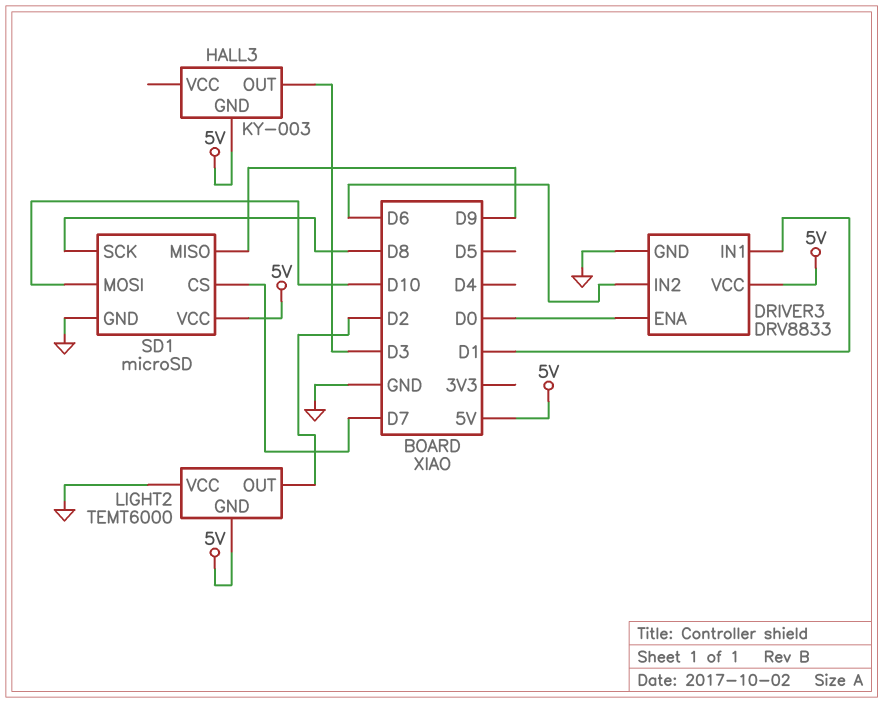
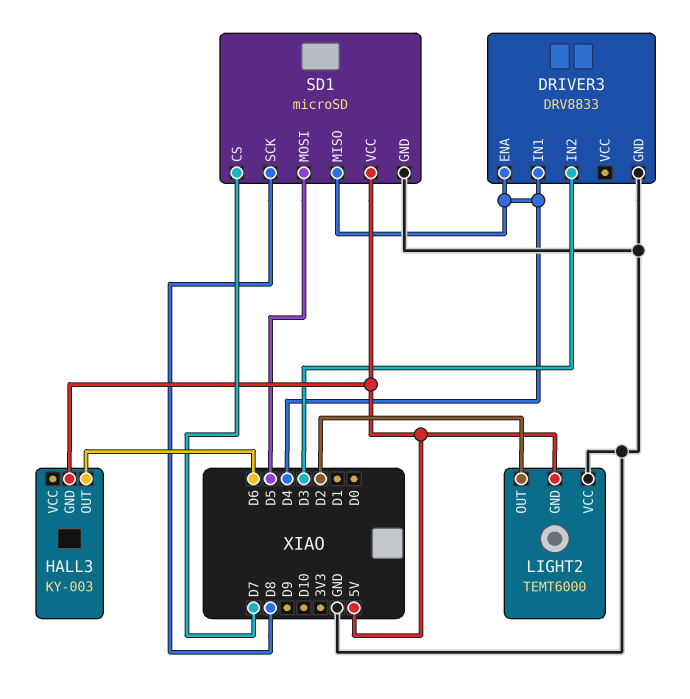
DRIVER3 pin ENA: D0 -> D4
DRIVER3 pin IN1: D1 -> D4
DRIVER3 pin IN2: D6 -> D3
DRIVER3 pin VCC: 5V -> none
HALL3 pin OUT: D3 -> D6
SD1 pin MISO: D9 -> D4
SD1 pin MOSI: D10 -> D5

